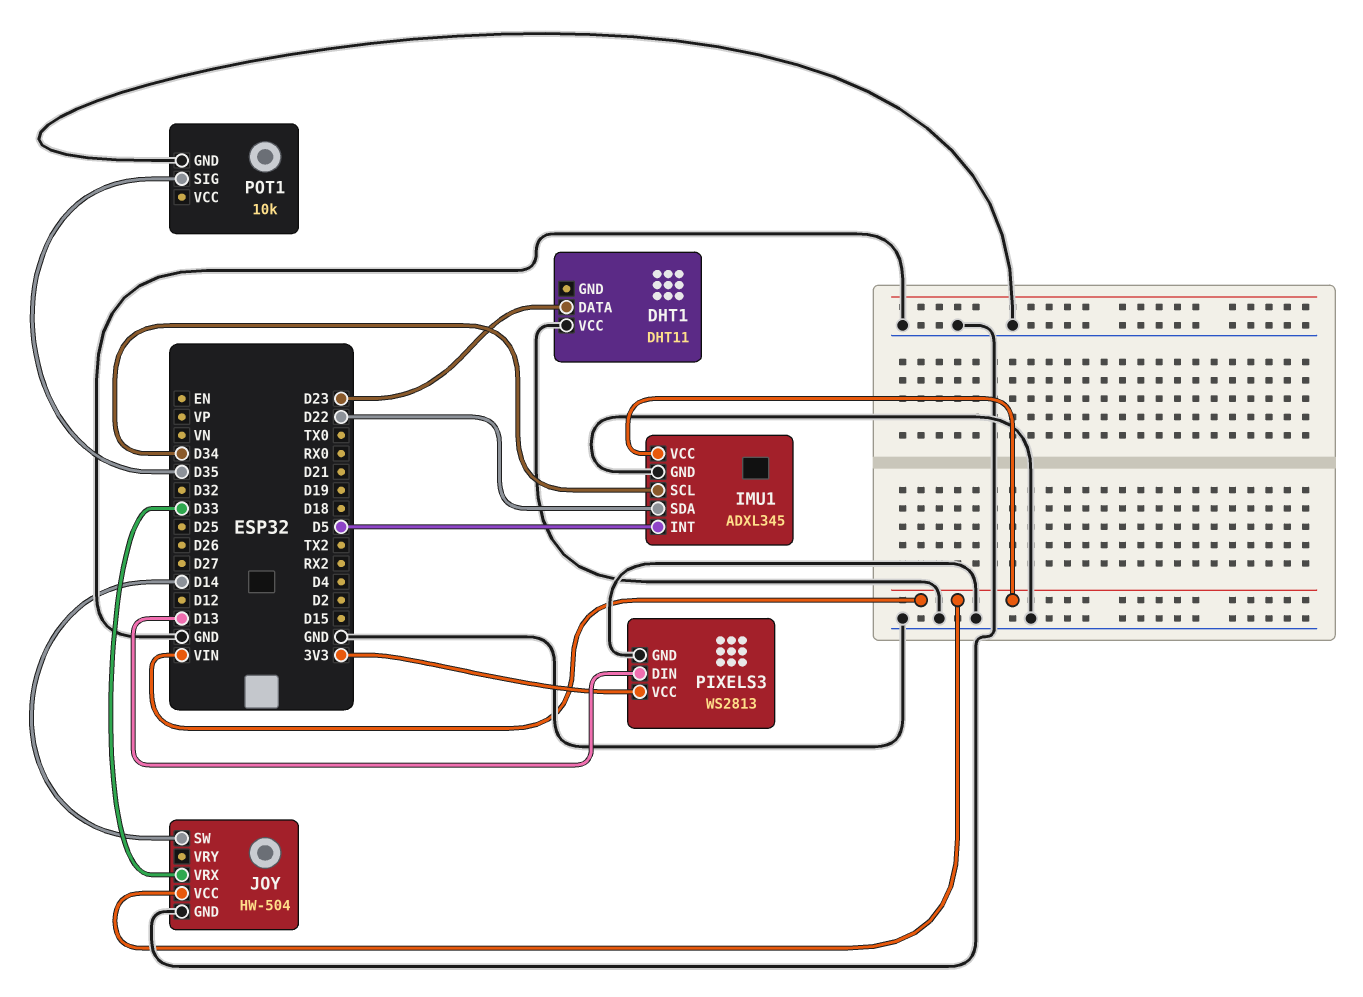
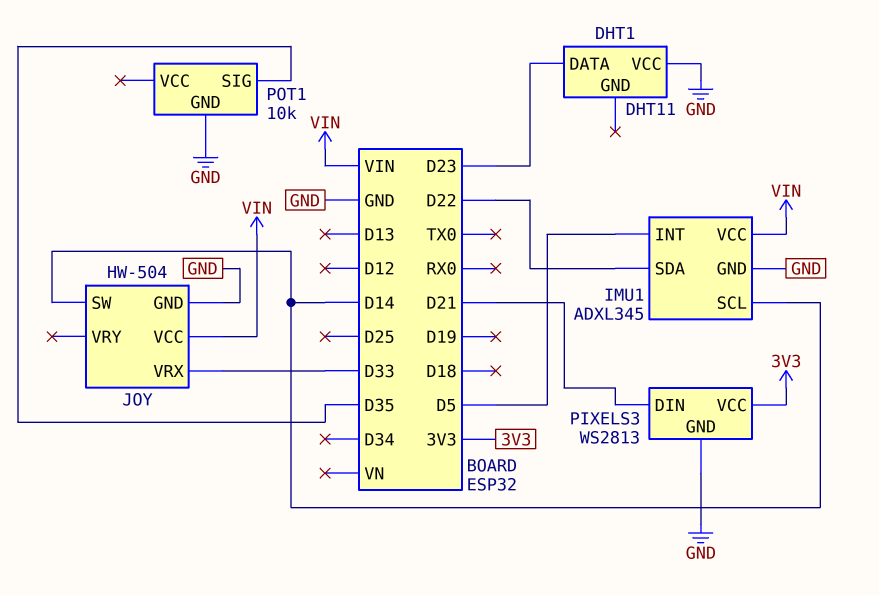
IMU1 pin SCL: D34 -> D14
PIXELS3 pin DIN: D13 -> D21

